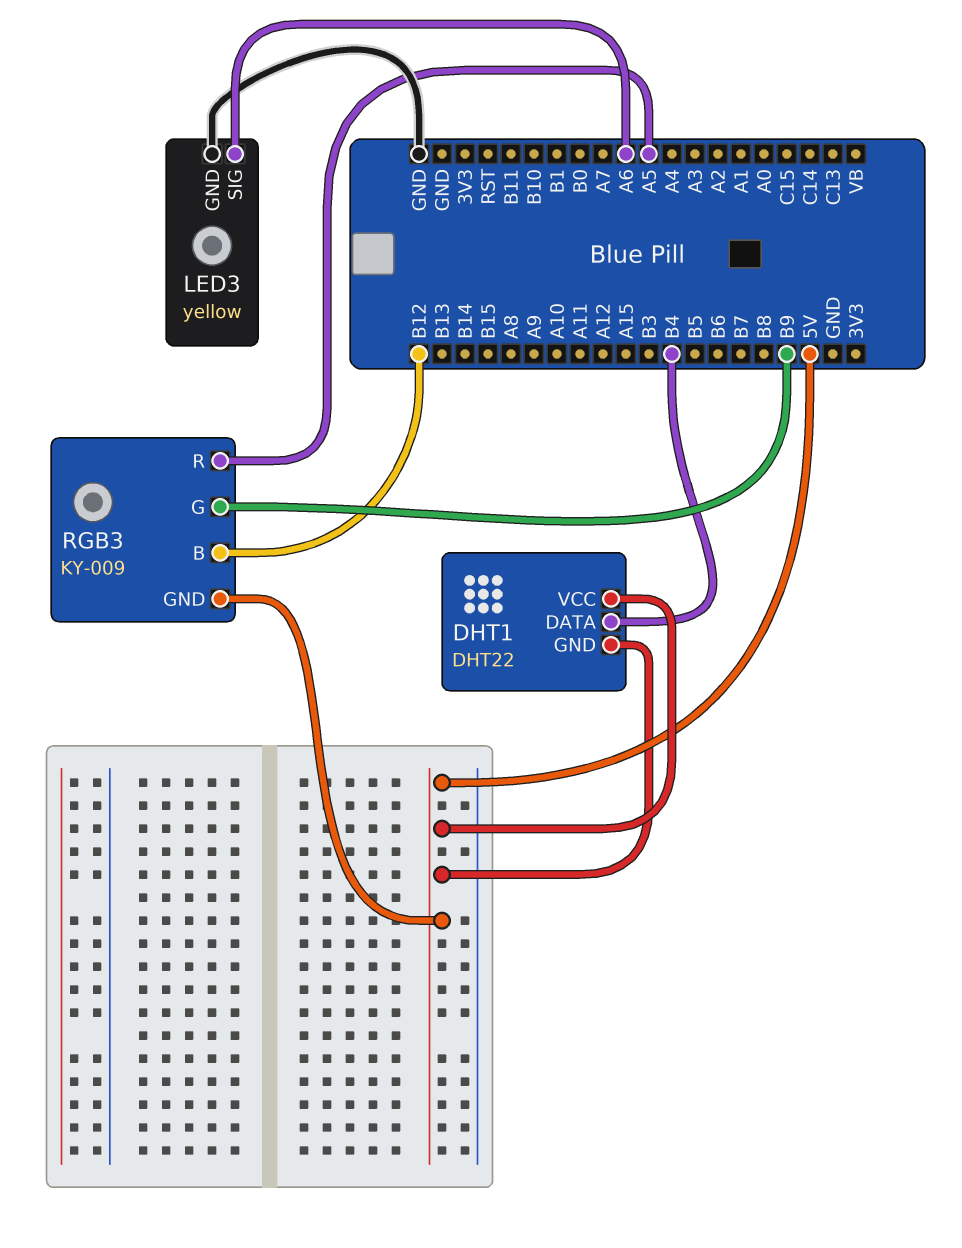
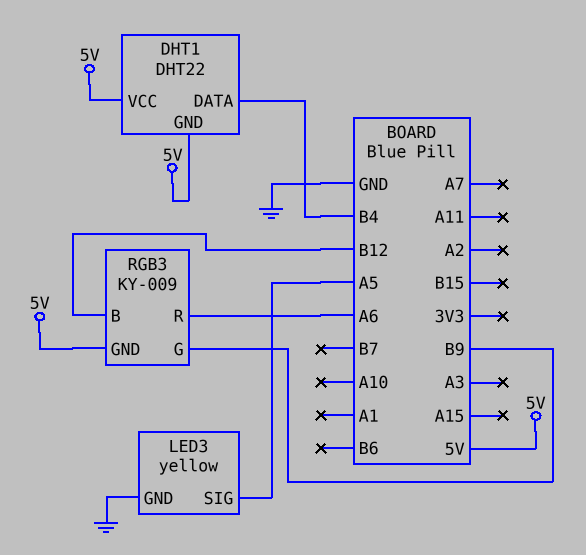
LED3 pin SIG: A6 -> A5
RGB3 pin R: A5 -> A6

